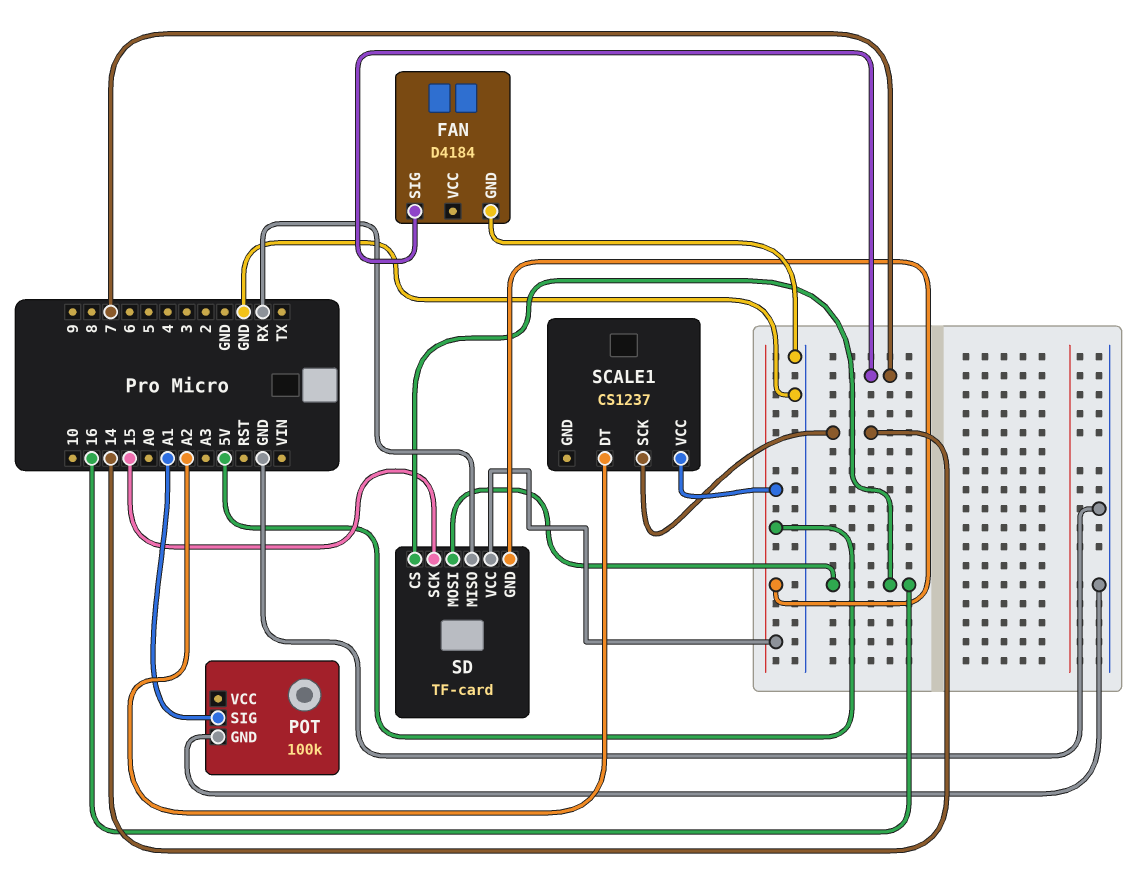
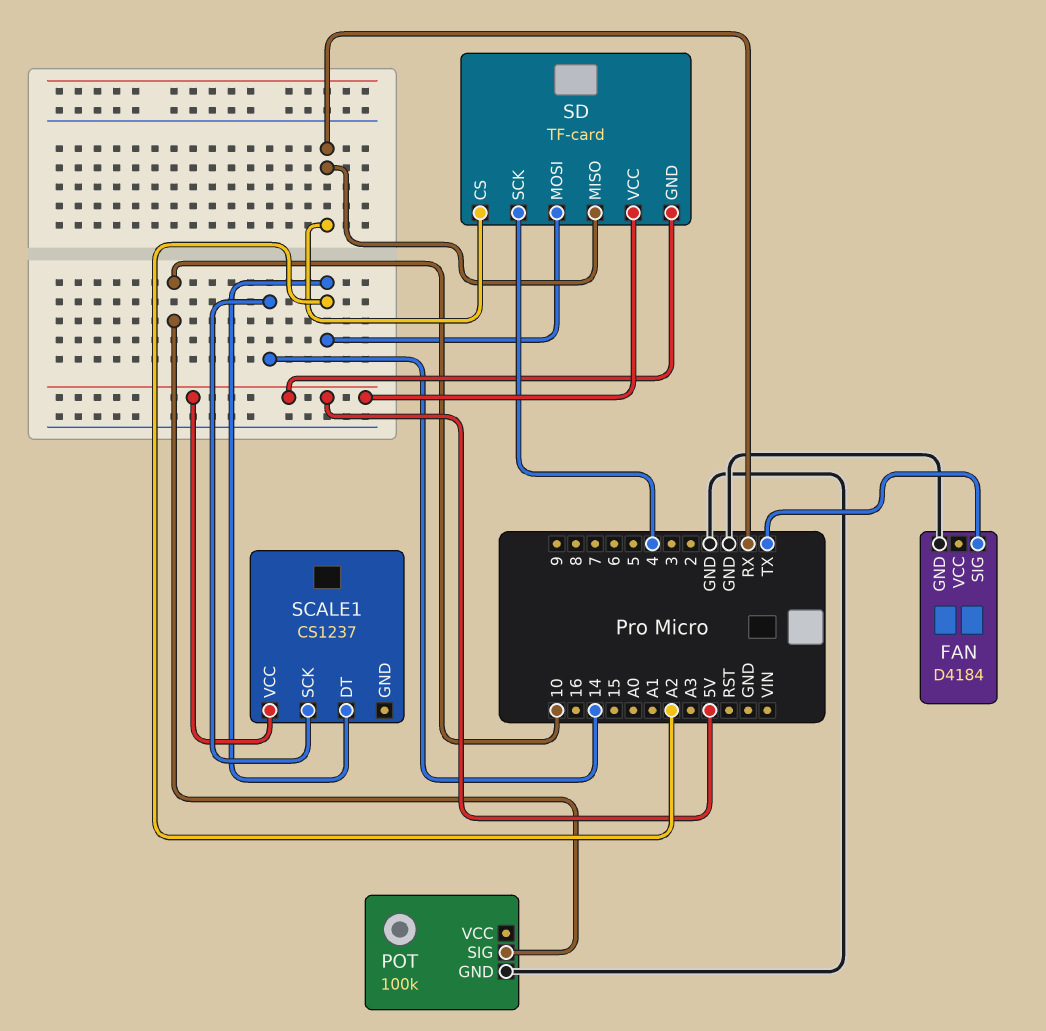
FAN pin SIG: 7 -> TX
POT pin SIG: A1 -> 10
SD pin CS: 16 -> RX
SD pin MOSI: 16 -> A2
SD pin SCK: 15 -> 4

